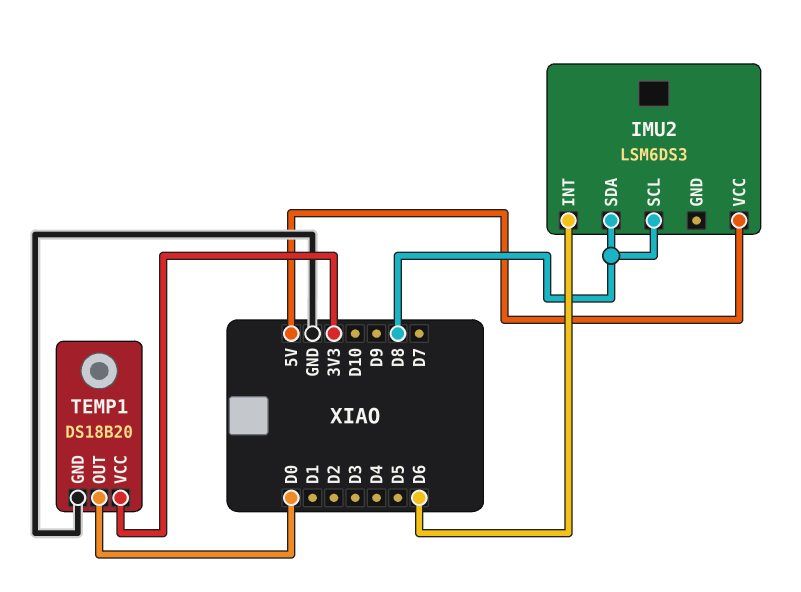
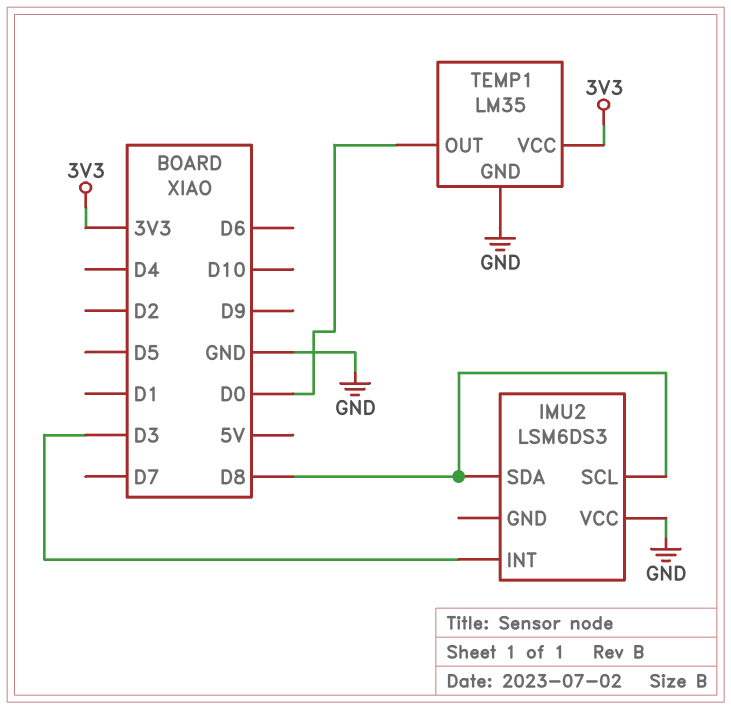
IMU2 pin INT: D6 -> D3
IMU2 pin VCC: 5V -> GND
TEMP1: DS18B20 -> LM35

